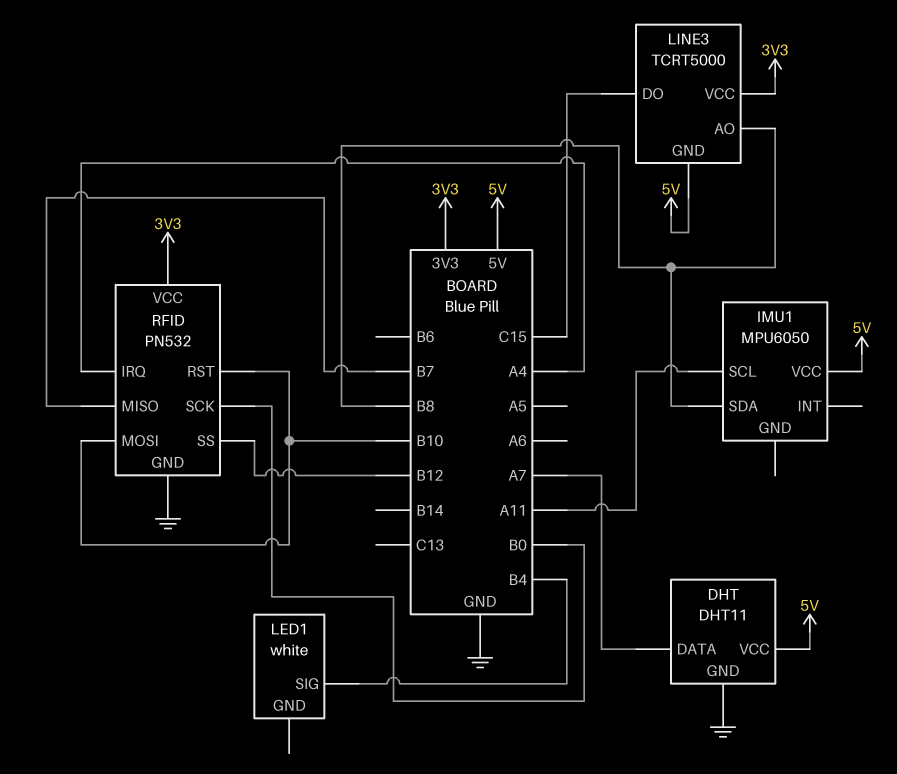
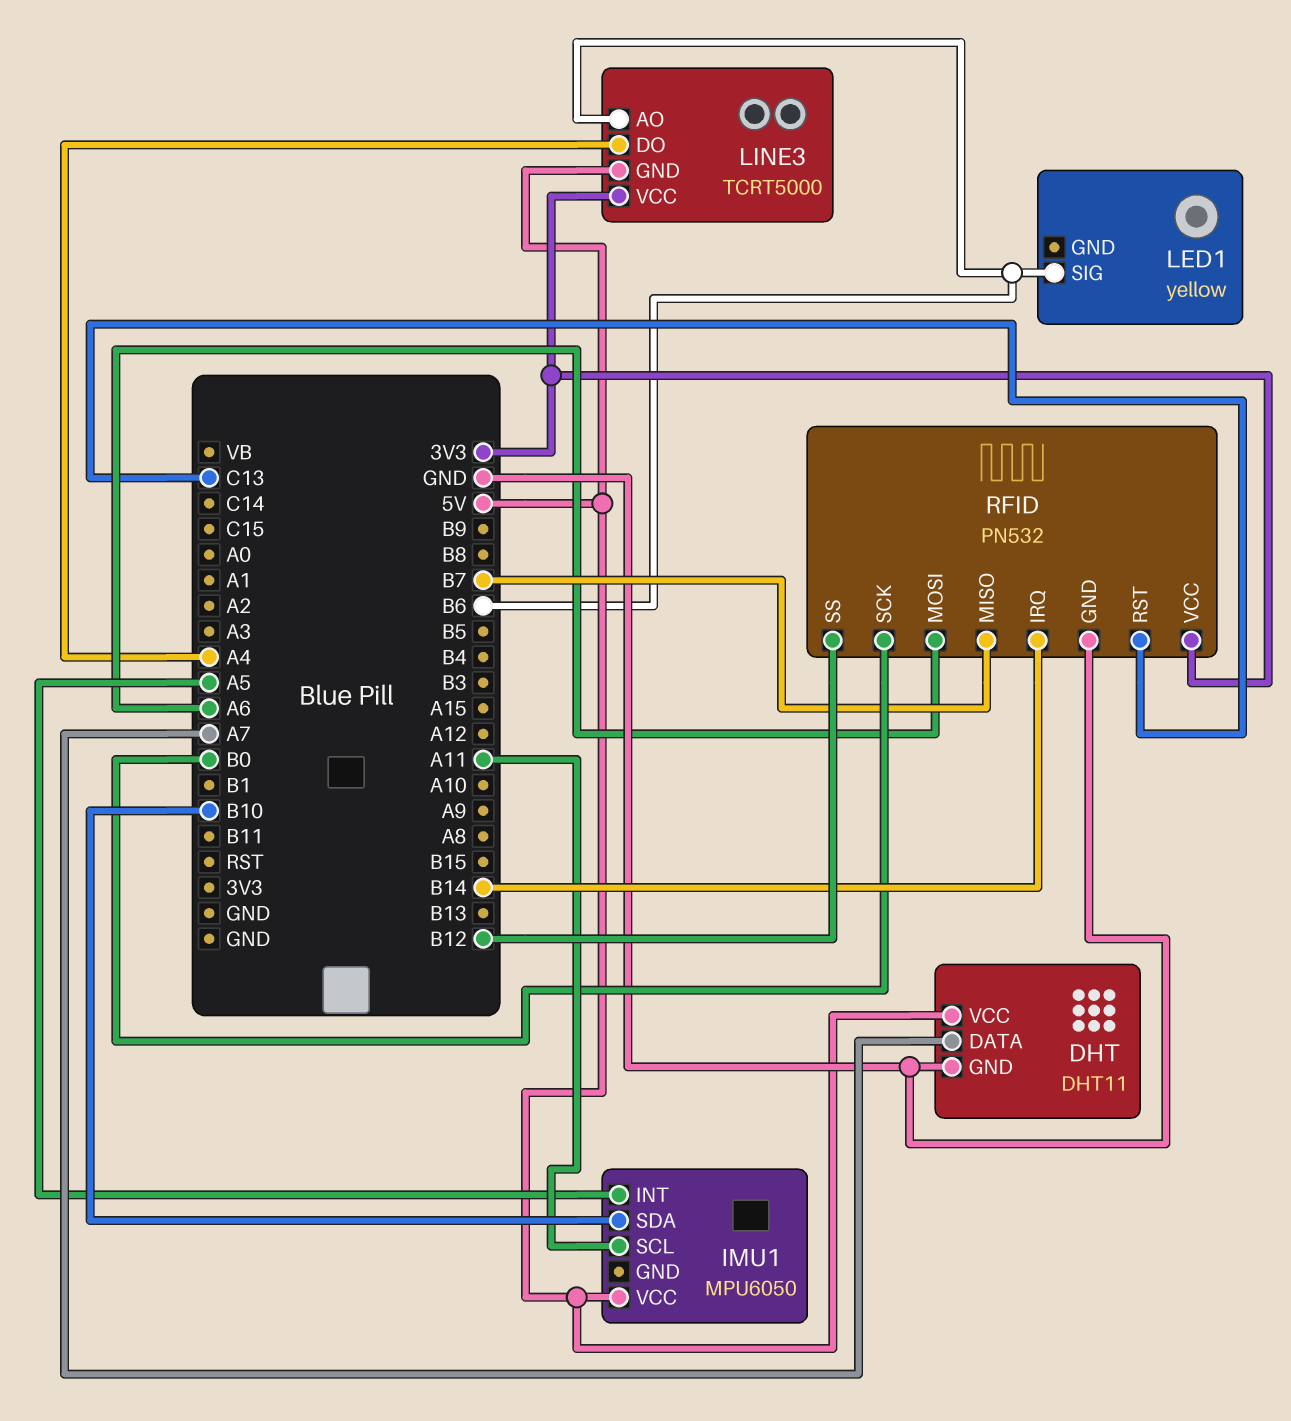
IMU1 pin INT: none -> A5
IMU1 pin SDA: B8 -> B10
LED1: white -> yellow
LED1 pin SIG: B4 -> B6
LINE3 pin AO: B8 -> B6
LINE3 pin DO: C15 -> A4
RFID pin IRQ: A4 -> B14
RFID pin MOSI: B10 -> A6
RFID pin RST: B10 -> C13

